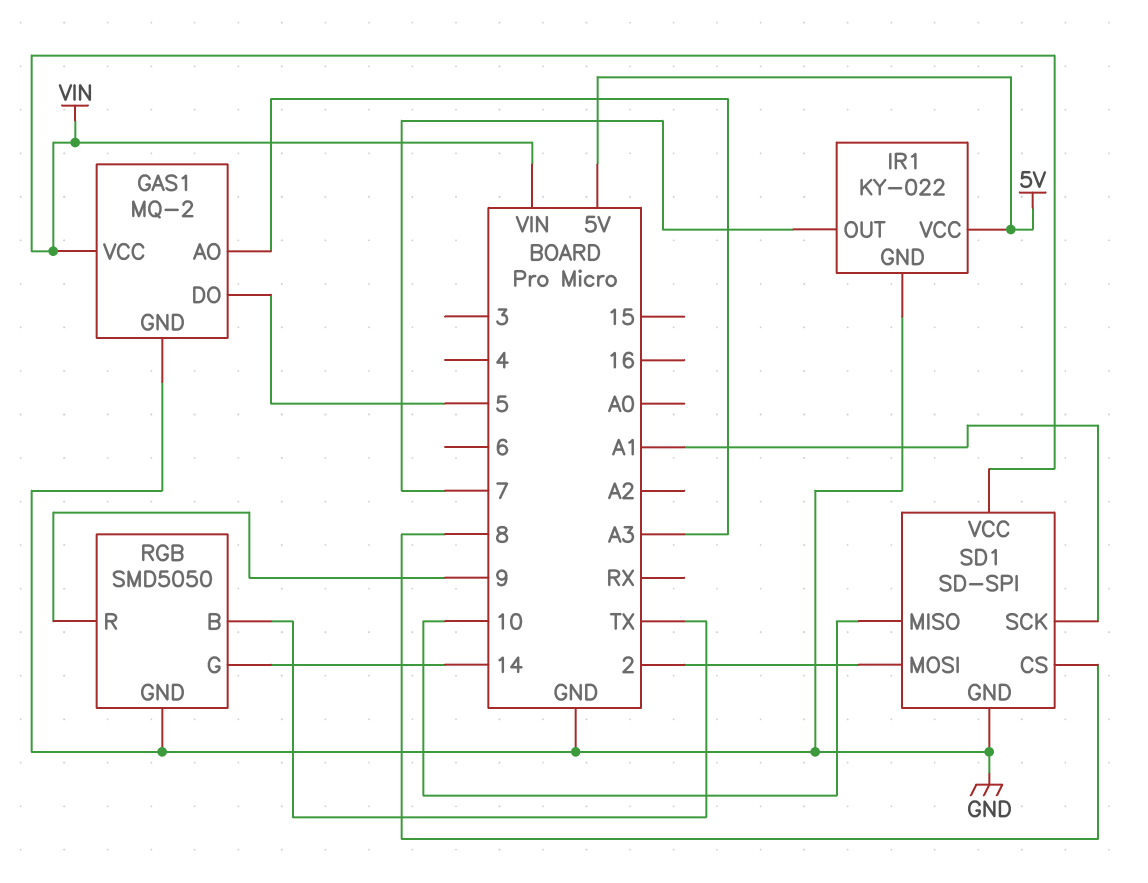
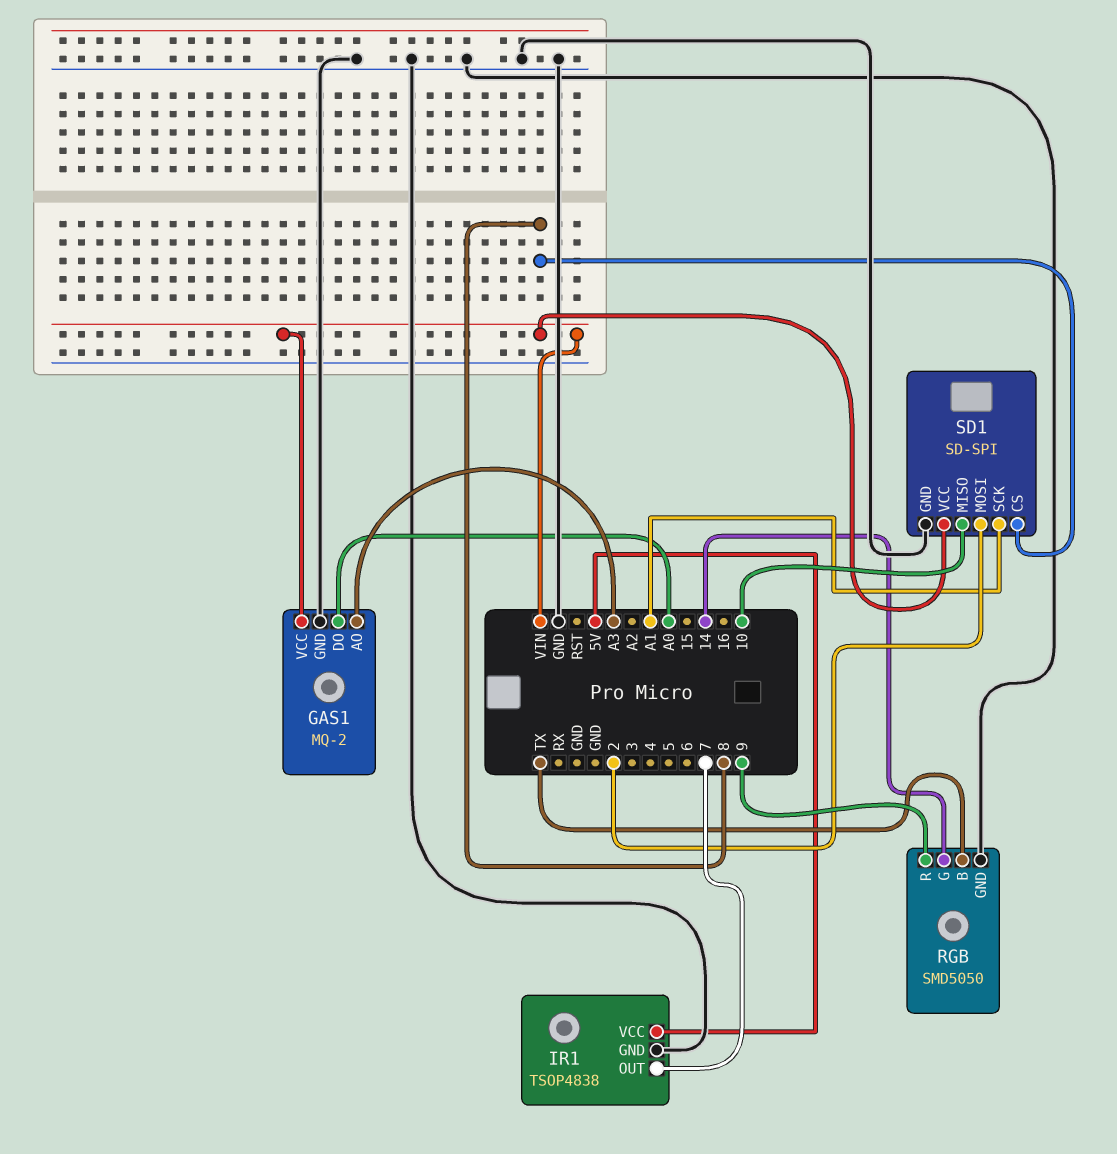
GAS1 pin DO: 5 -> A0
IR1: KY-022 -> TSOP4838

